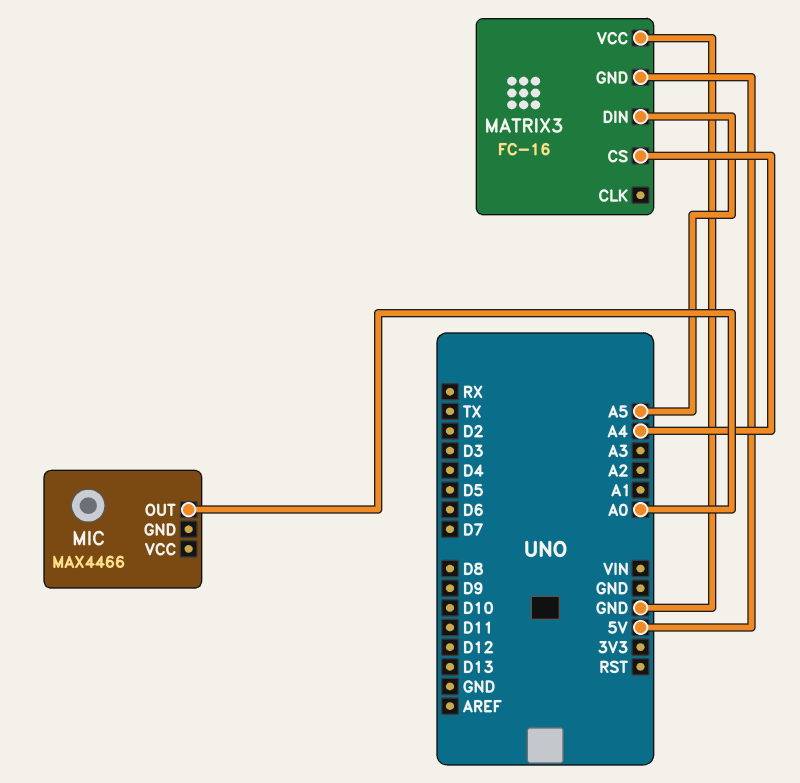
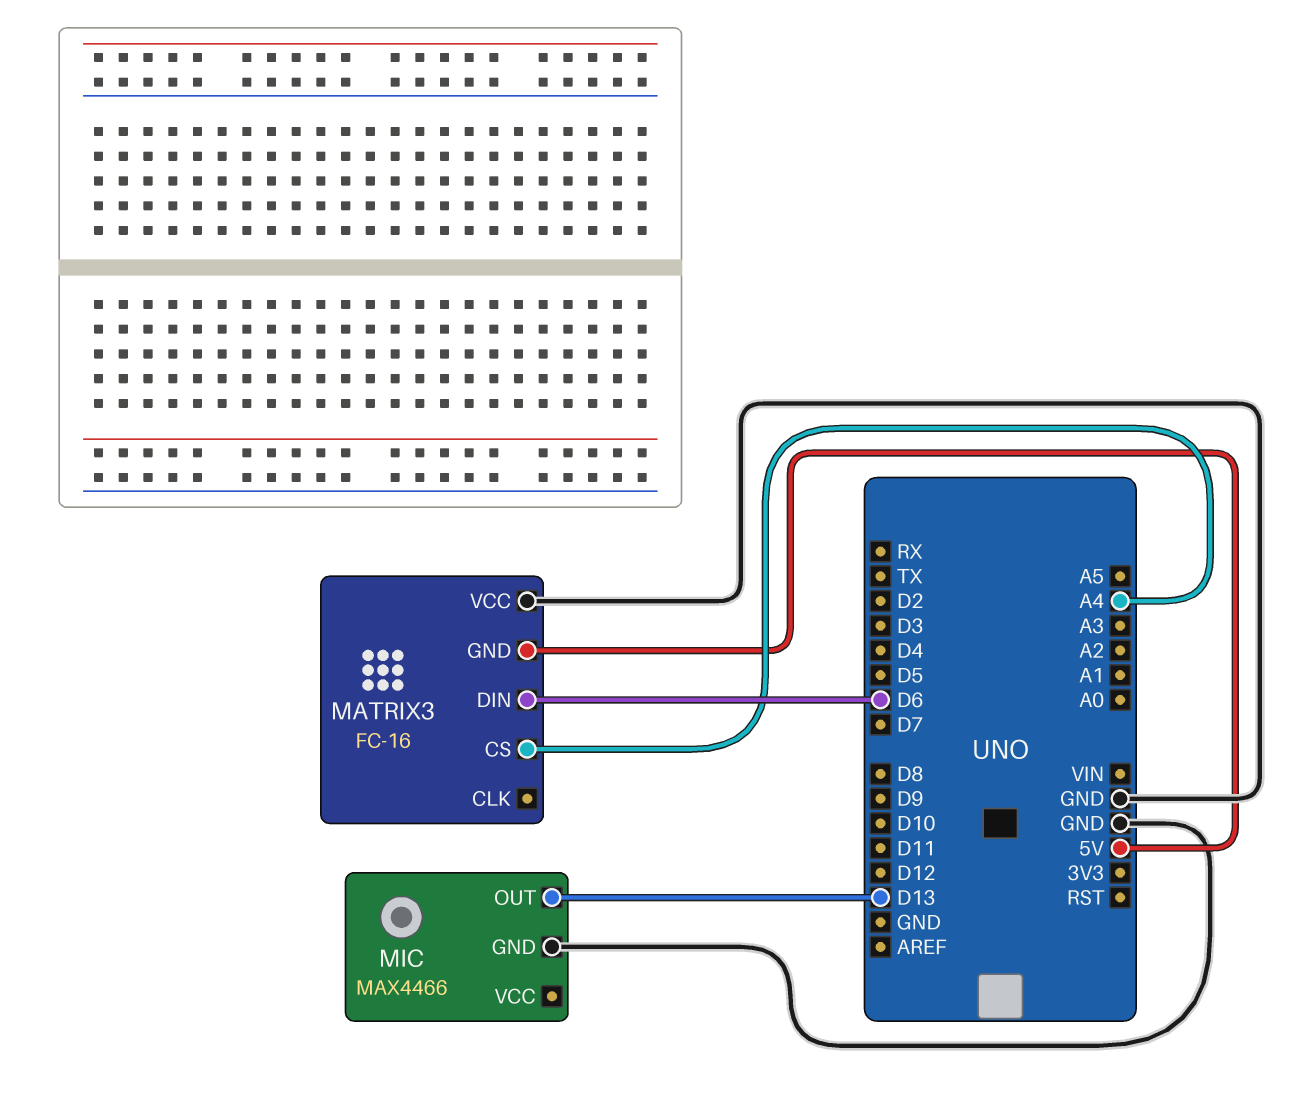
MATRIX3 pin DIN: A5 -> D6
MIC pin GND: none -> GND
MIC pin OUT: A0 -> D13

